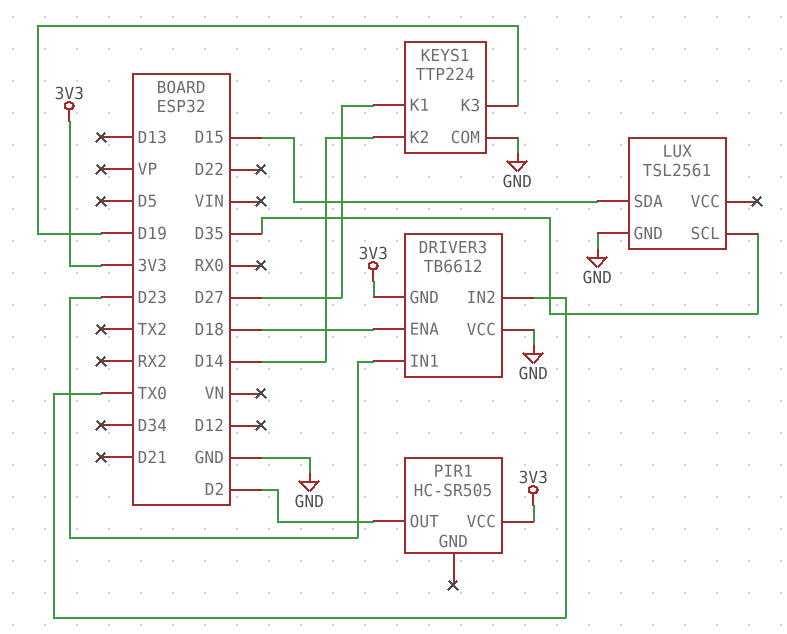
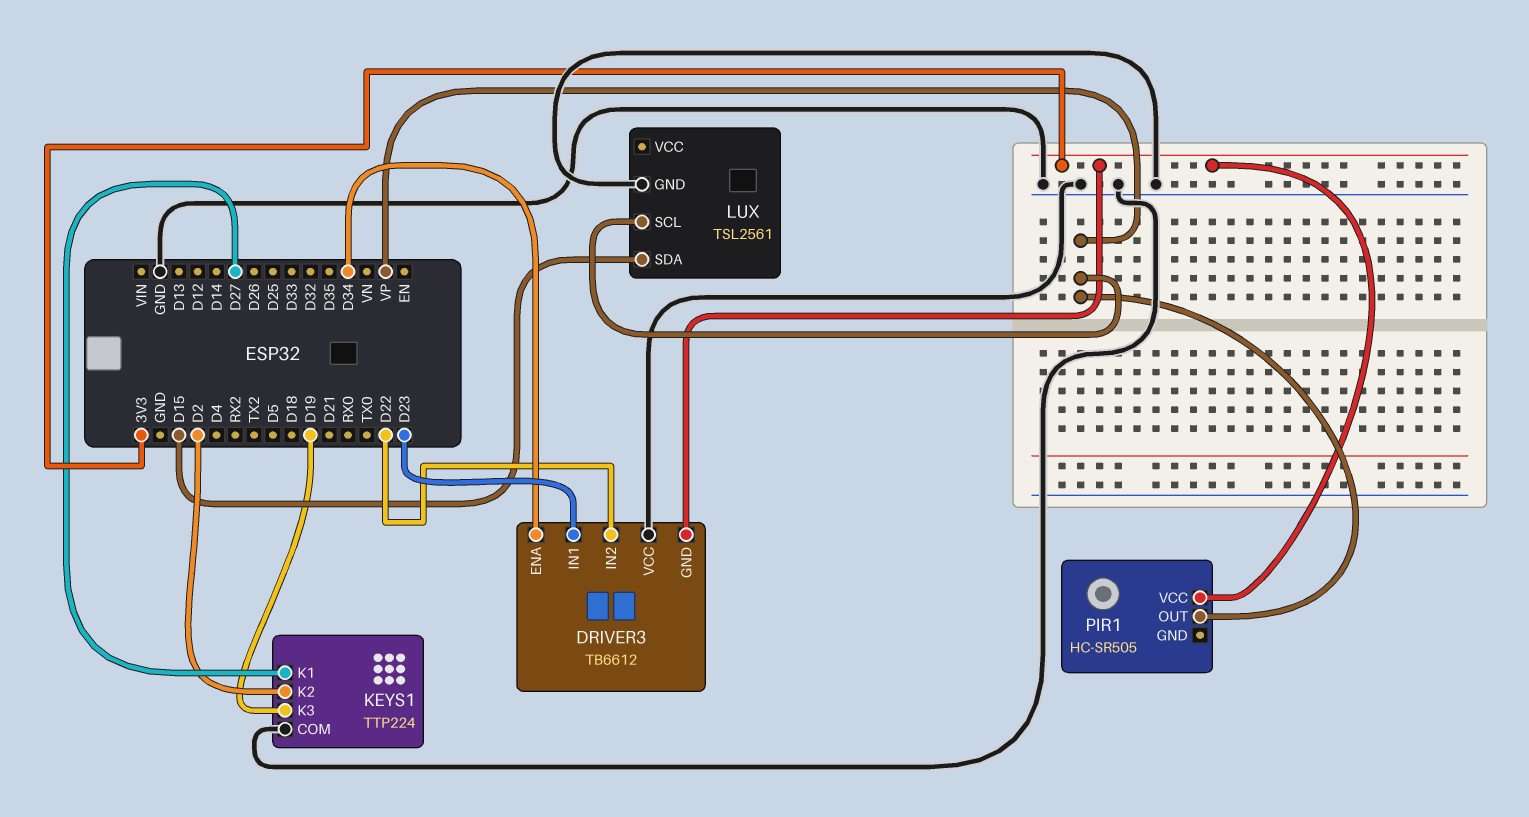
DRIVER3 pin ENA: D18 -> D34
DRIVER3 pin IN2: TX0 -> D22
KEYS1 pin K2: D14 -> D2
LUX pin SCL: D35 -> VP
PIR1 pin OUT: D2 -> VP

